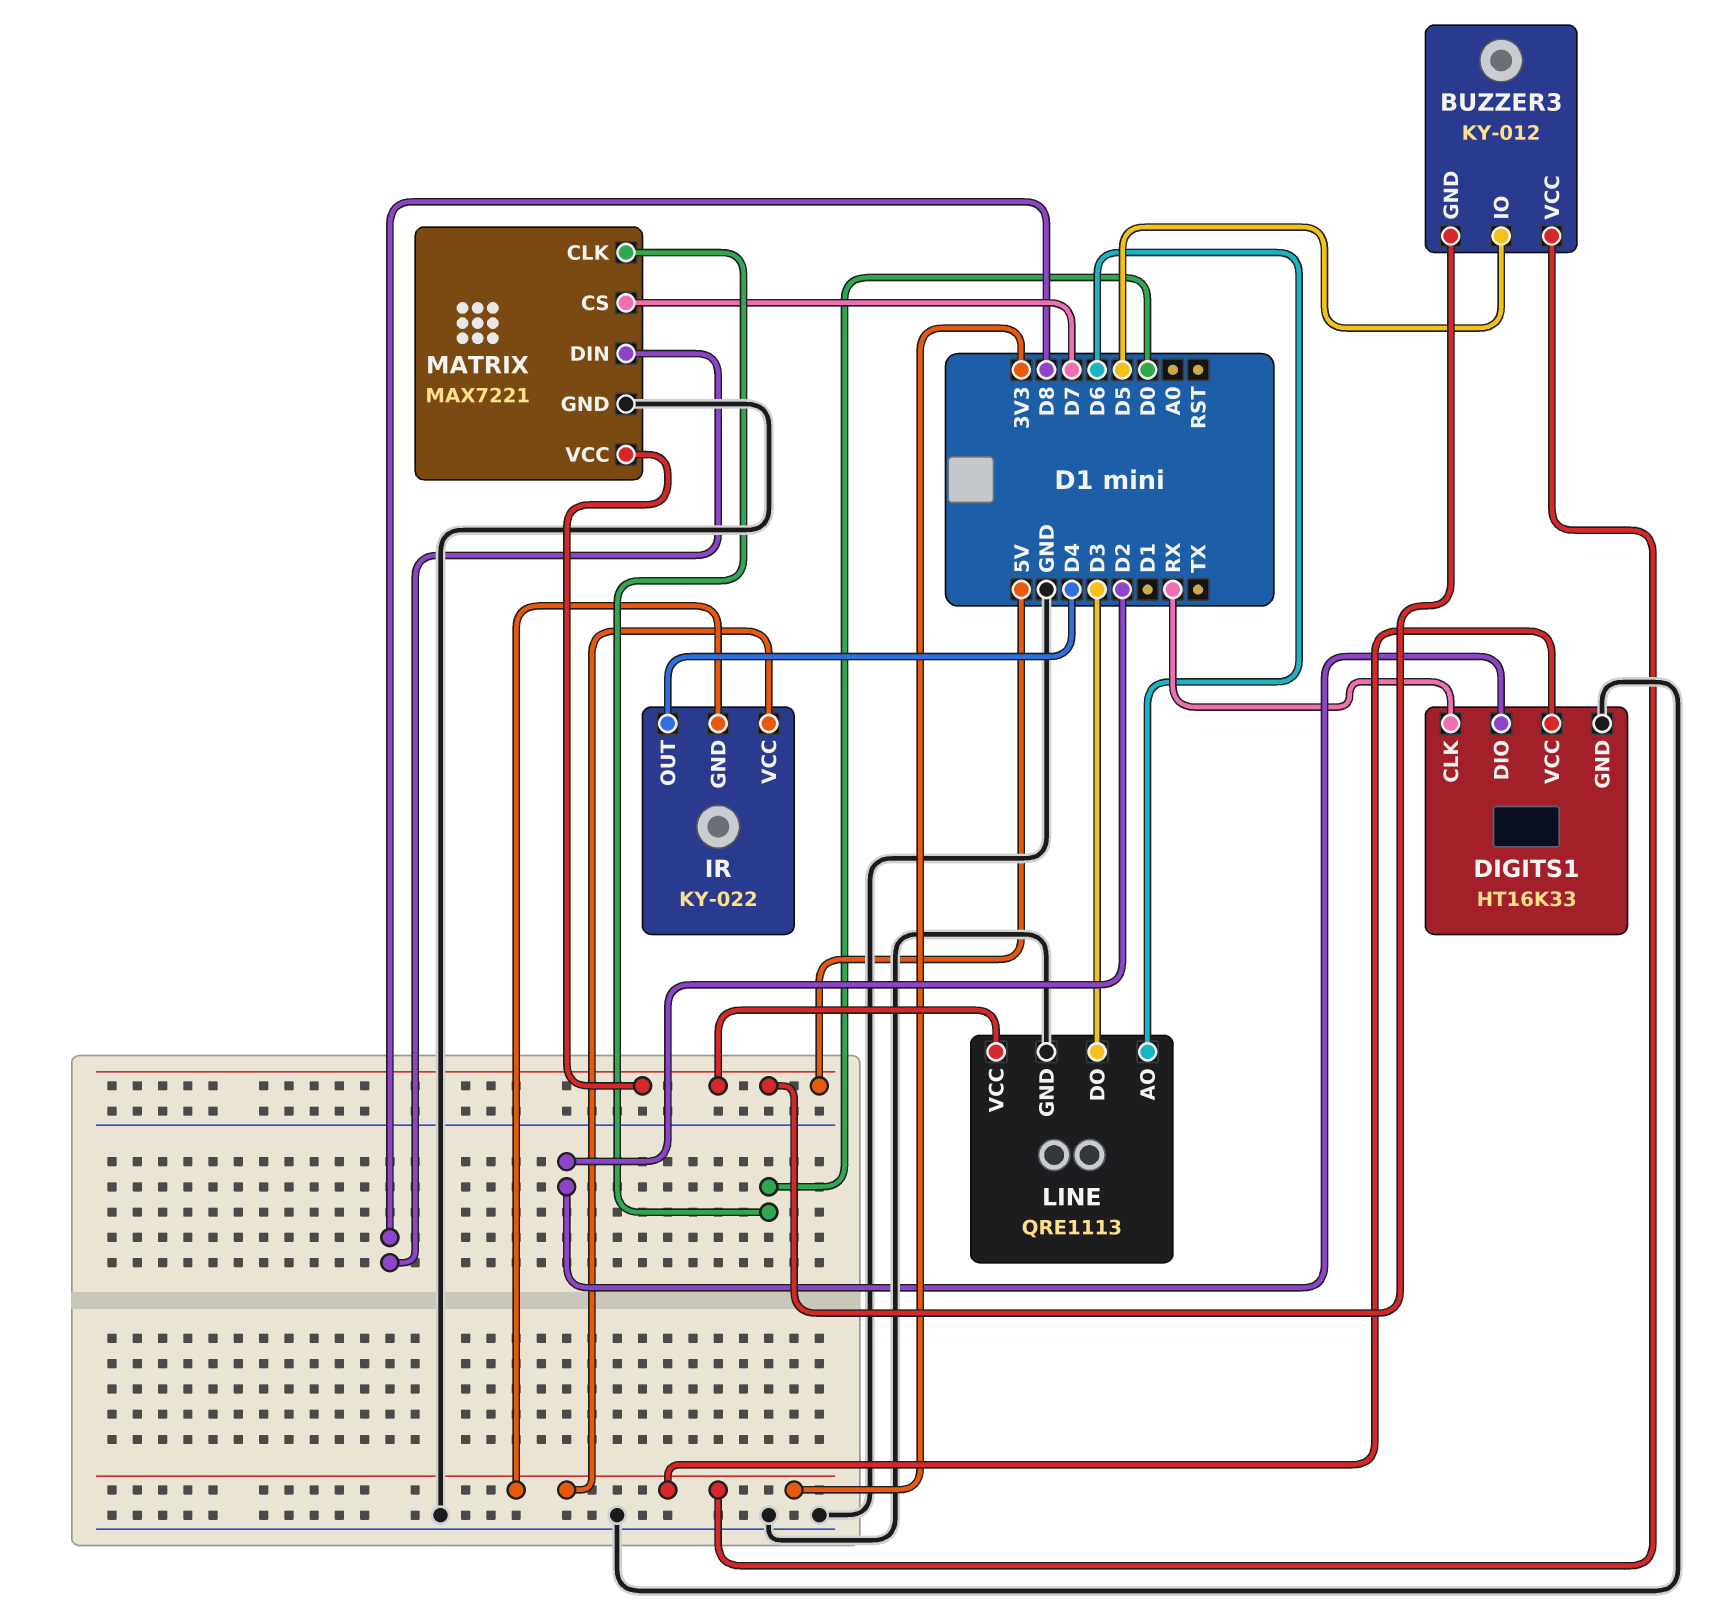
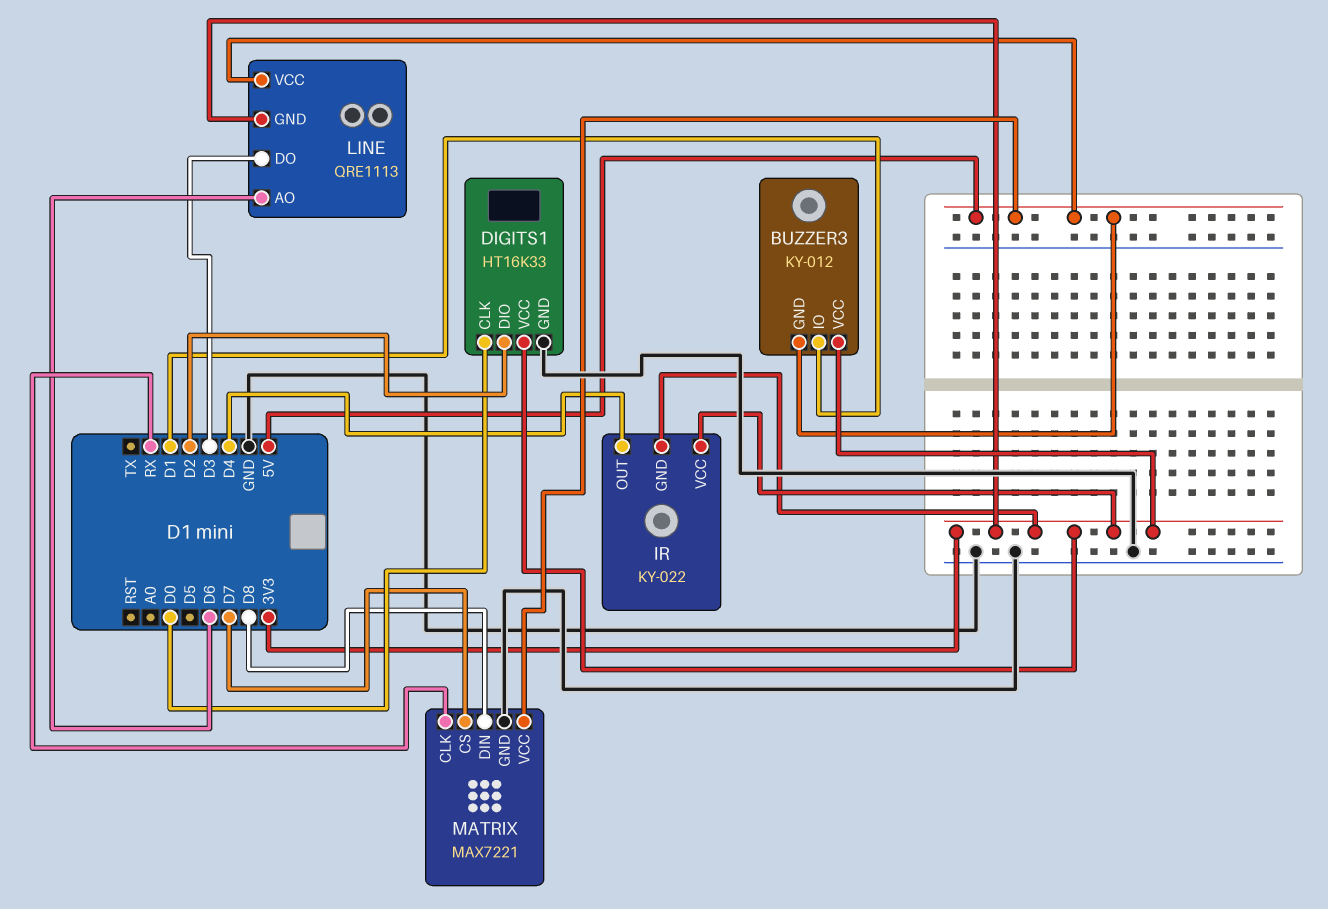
BUZZER3 pin IO: D5 -> D1
DIGITS1 pin CLK: RX -> D0
LINE pin GND: GND -> 3V3
MATRIX pin CLK: D0 -> RX

